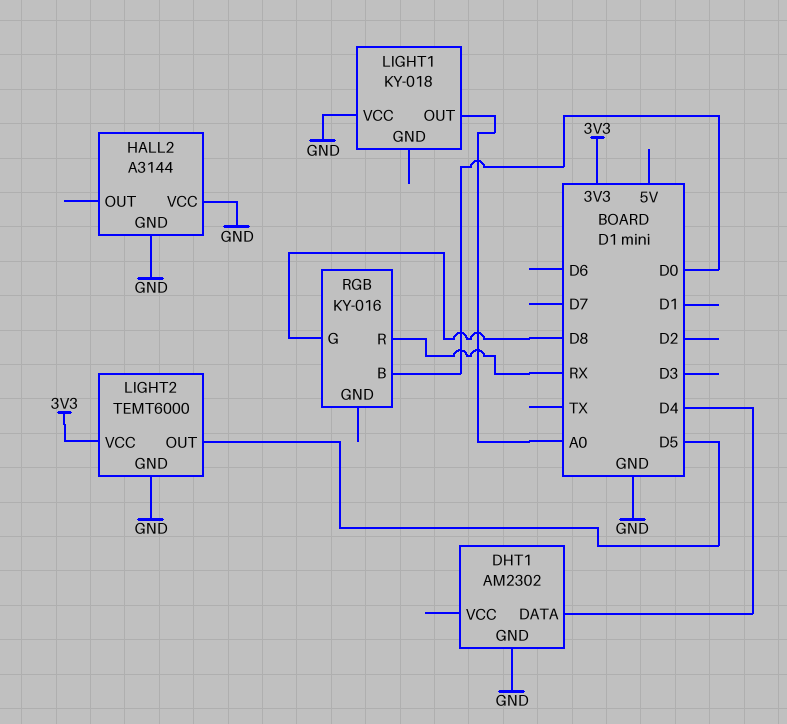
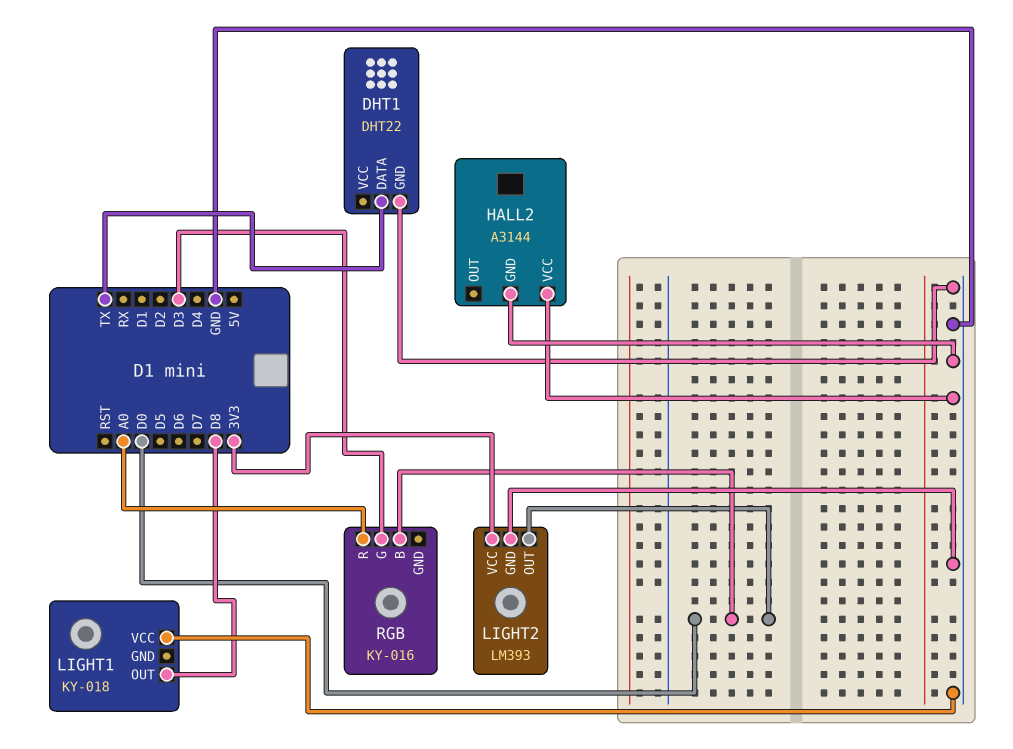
DHT1: AM2302 -> DHT22
DHT1 pin DATA: D4 -> TX
LIGHT1 pin OUT: A0 -> D8
LIGHT2: TEMT6000 -> LM393
LIGHT2 pin OUT: D5 -> D0
RGB pin G: D8 -> D3
RGB pin R: RX -> A0

